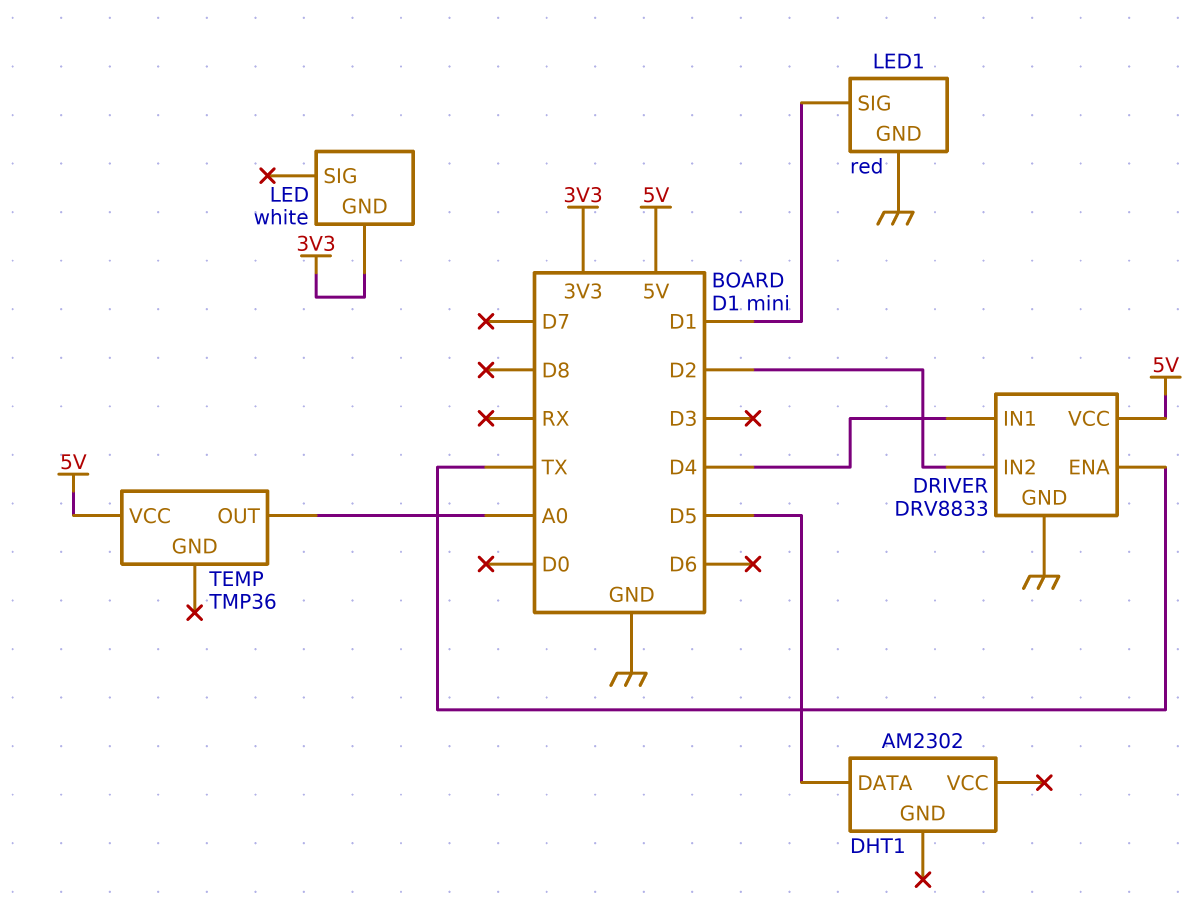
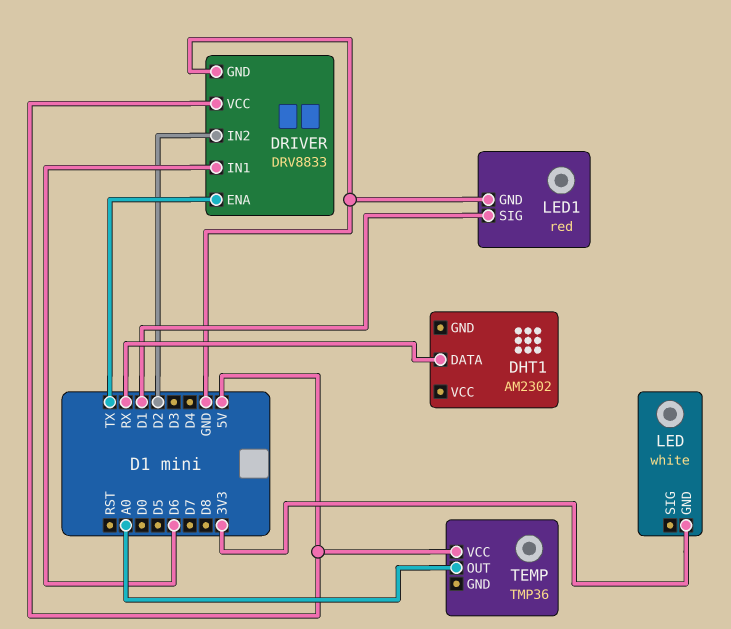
DHT1 pin DATA: D5 -> RX
DRIVER pin IN1: D4 -> D6

